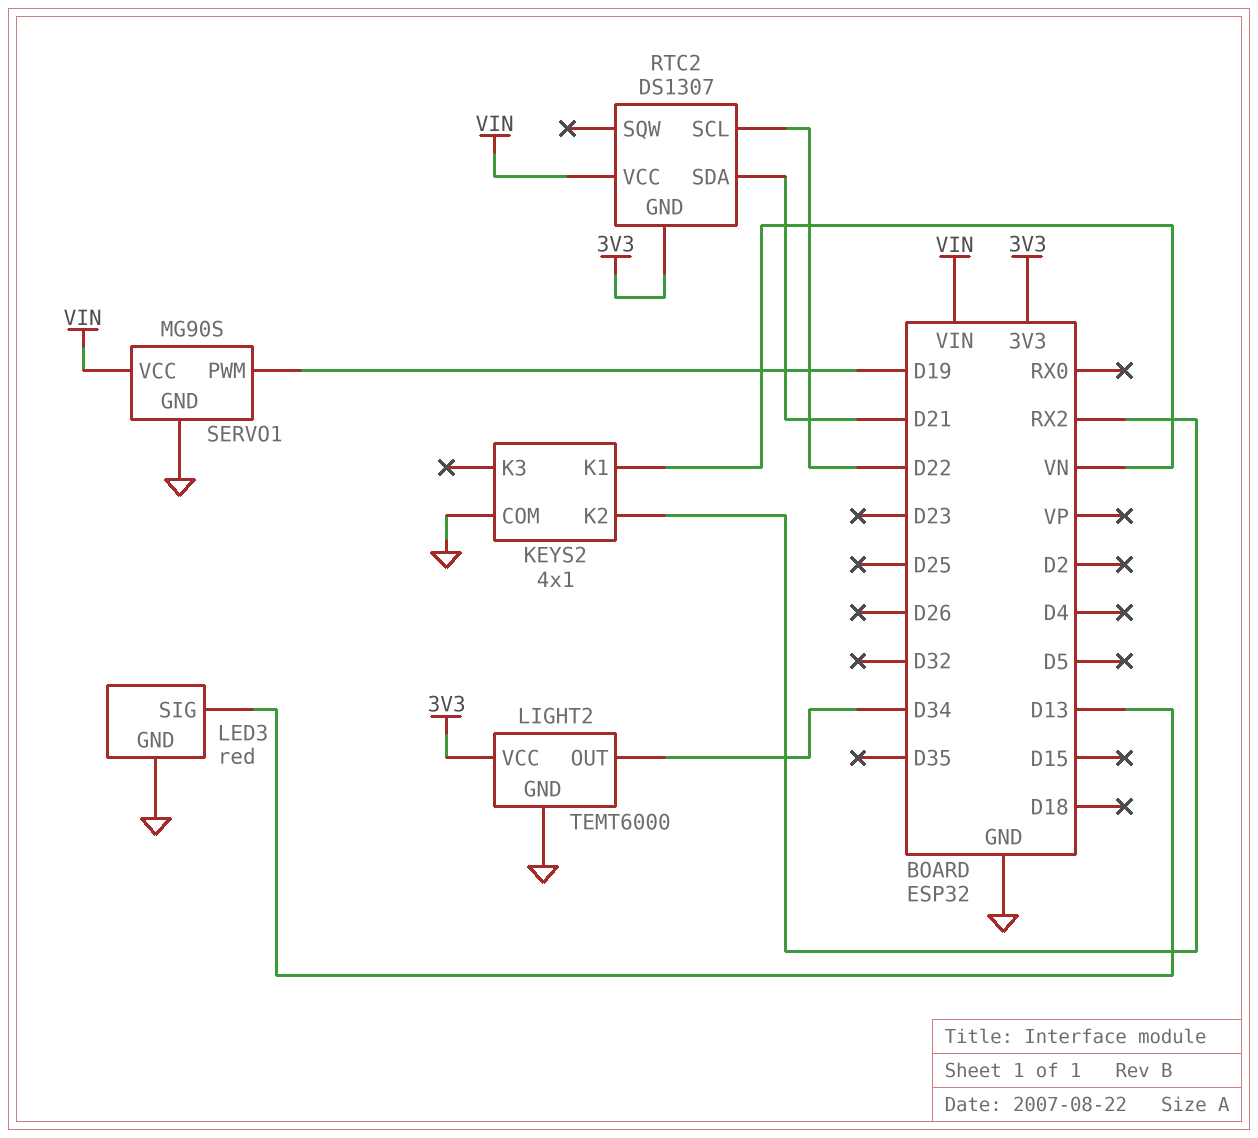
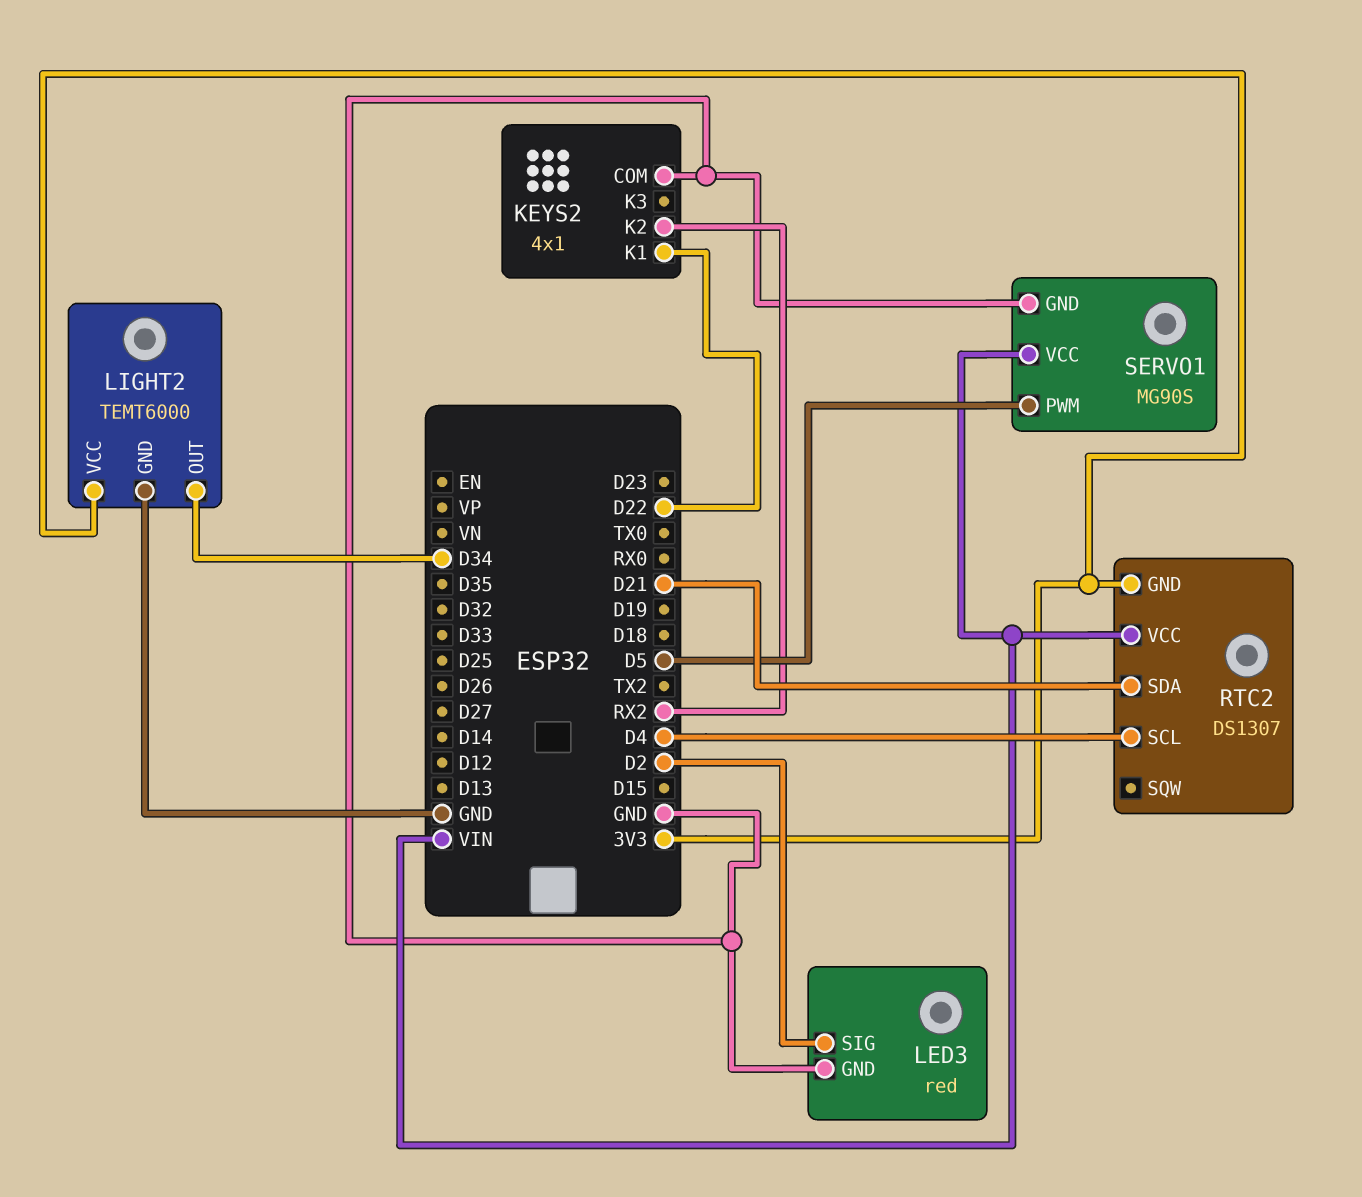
KEYS2 pin K1: VN -> D22
LED3 pin SIG: D13 -> D2
RTC2 pin SCL: D22 -> D4
SERVO1 pin PWM: D19 -> D5

